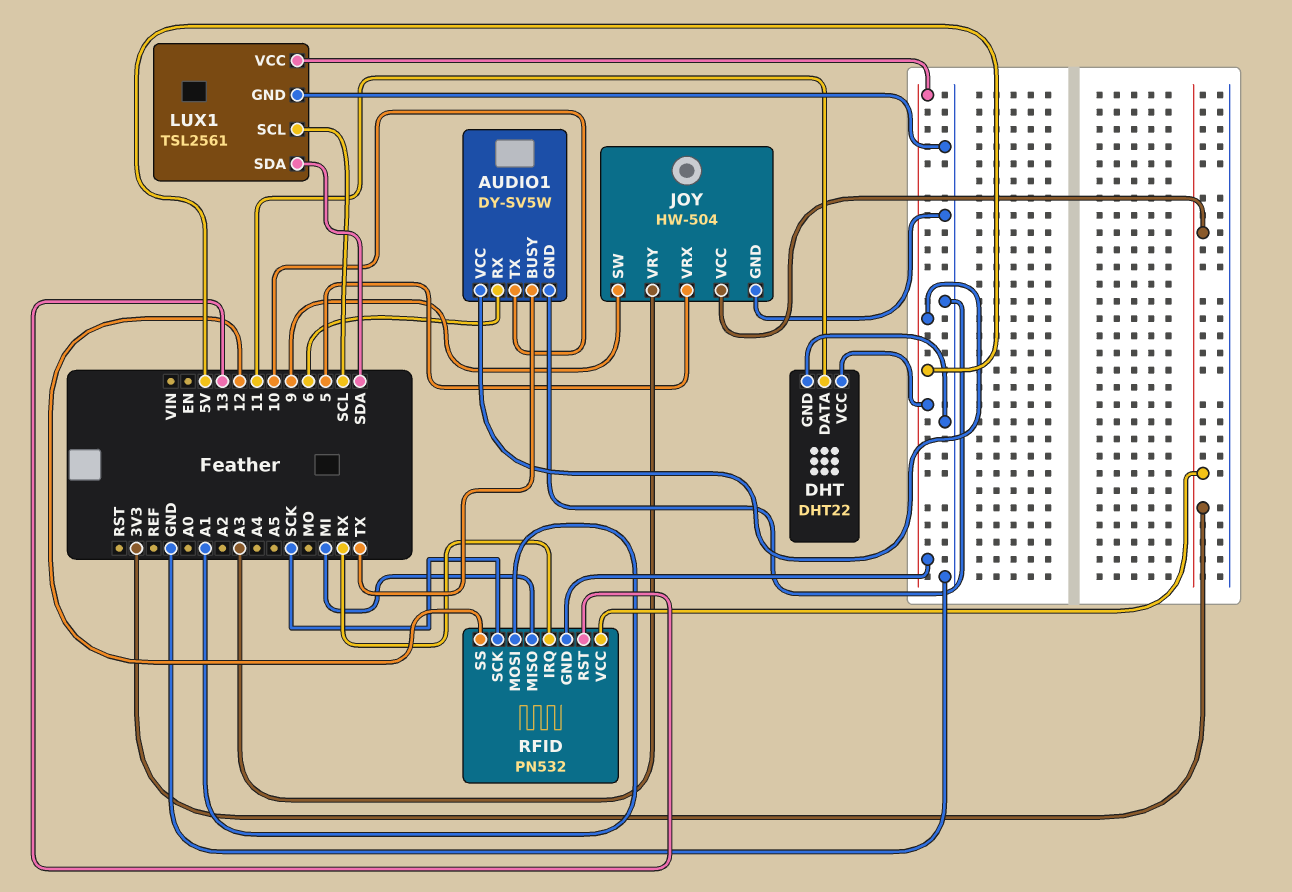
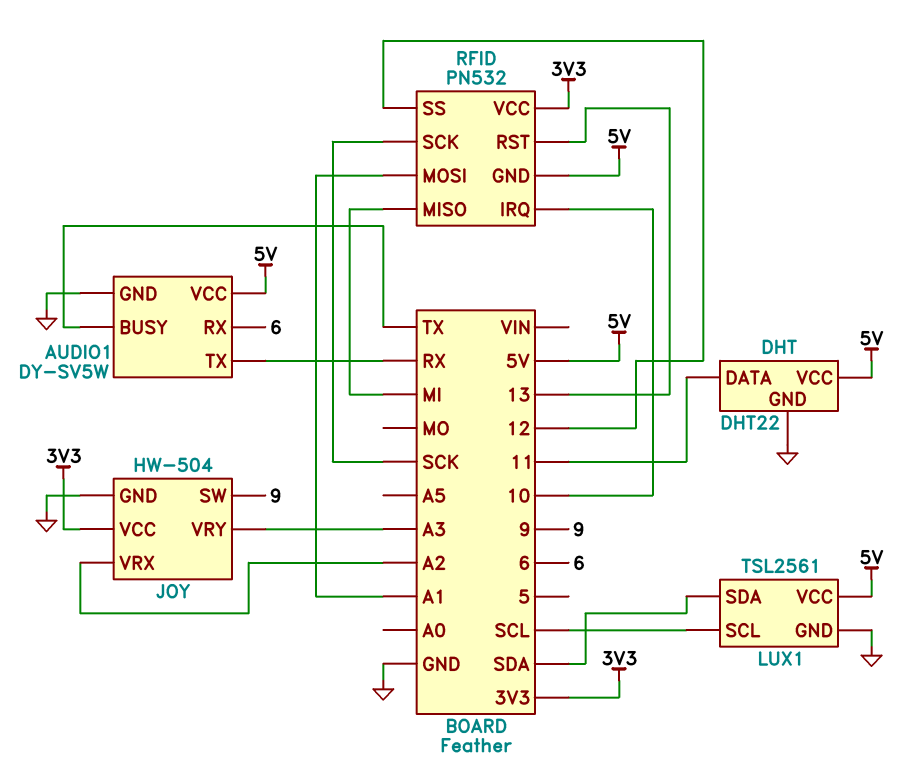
AUDIO1 pin TX: 10 -> RX
JOY pin VRX: 5 -> A2
RFID pin IRQ: RX -> 10

